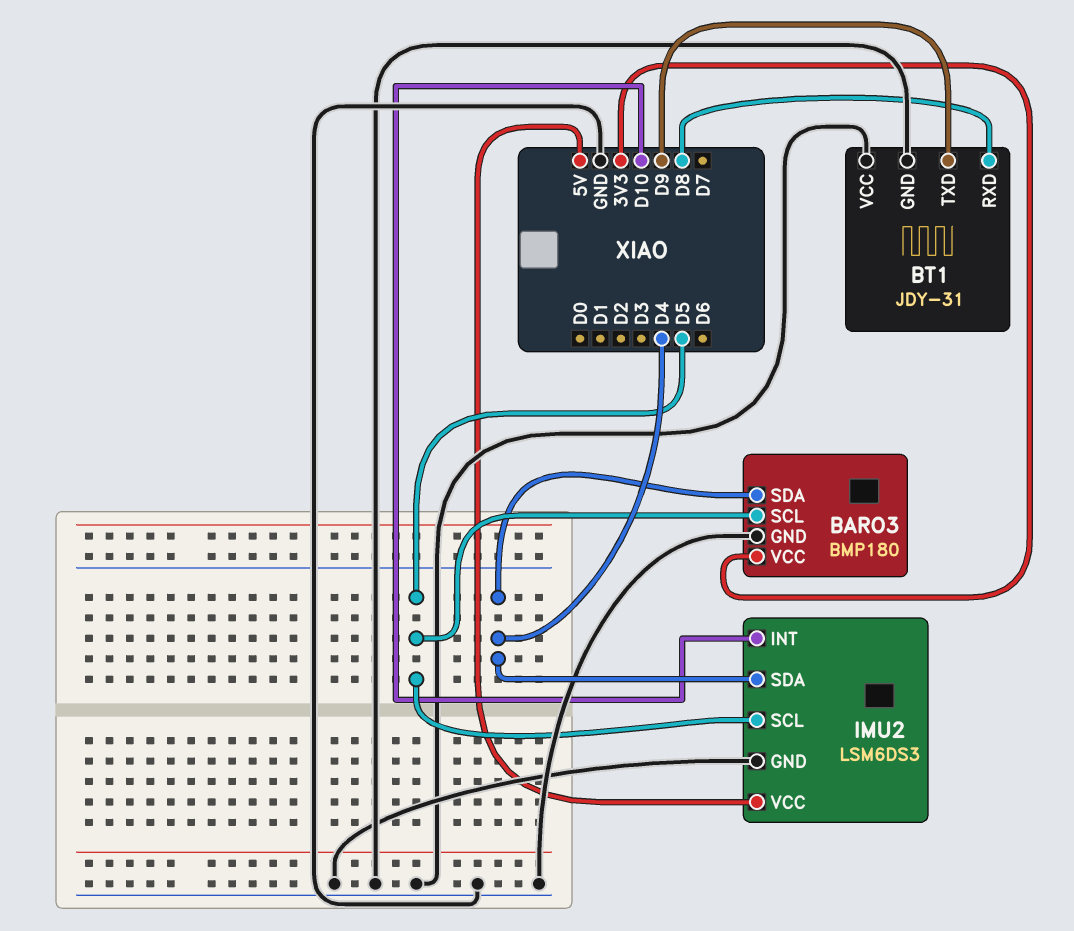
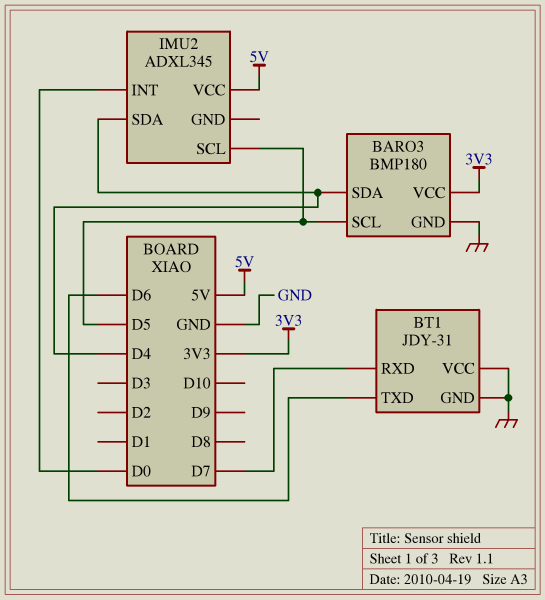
BT1 pin RXD: D8 -> D7
BT1 pin TXD: D9 -> D6
IMU2: LSM6DS3 -> ADXL345
IMU2 pin GND: GND -> none
IMU2 pin INT: D10 -> D0

